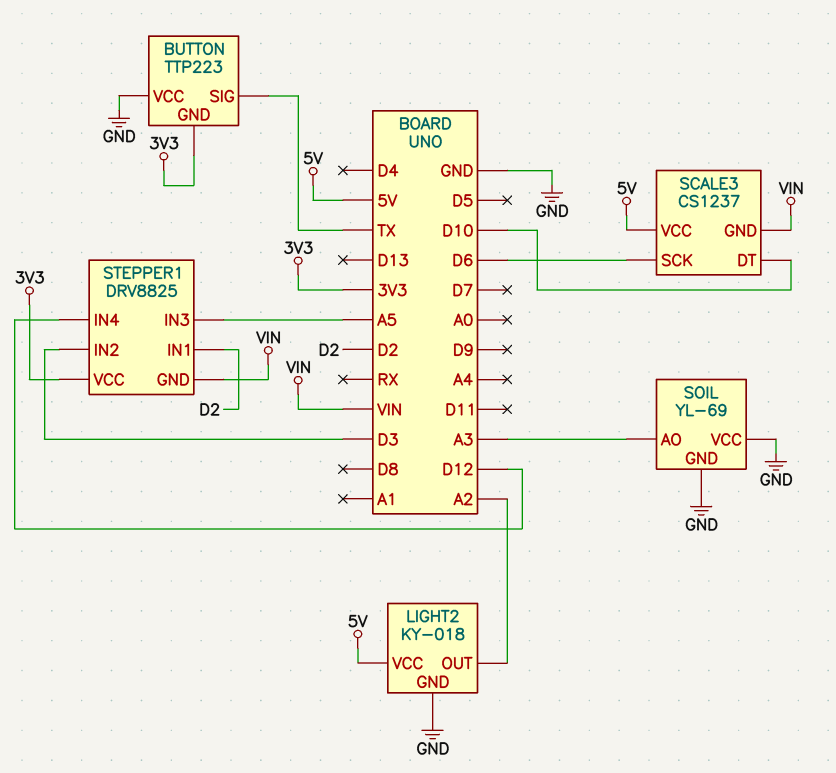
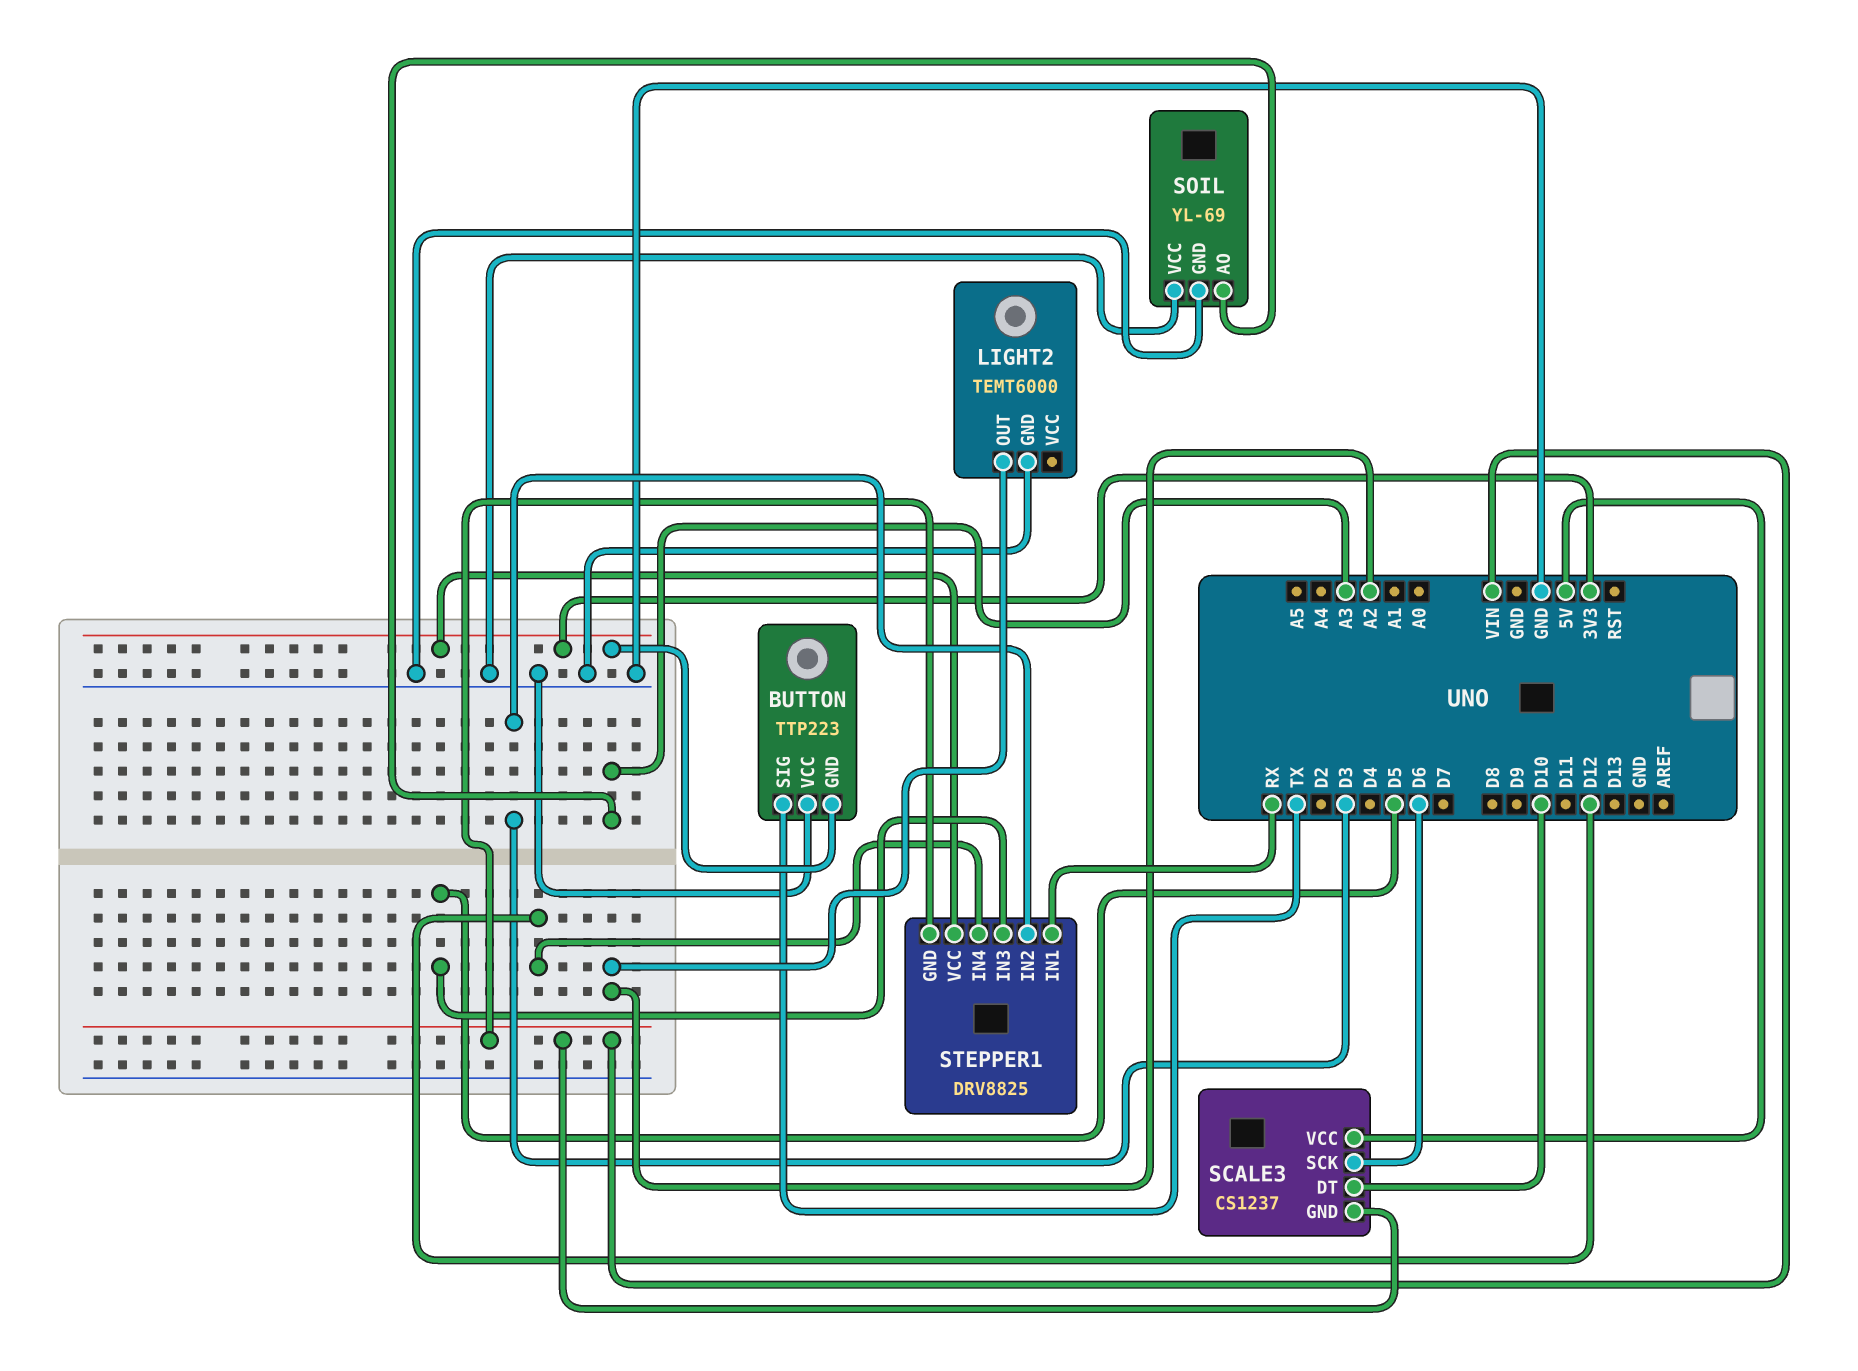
LIGHT2: KY-018 -> TEMT6000
LIGHT2 pin VCC: 5V -> none
STEPPER1 pin IN1: D2 -> RX
STEPPER1 pin IN3: A5 -> D5

